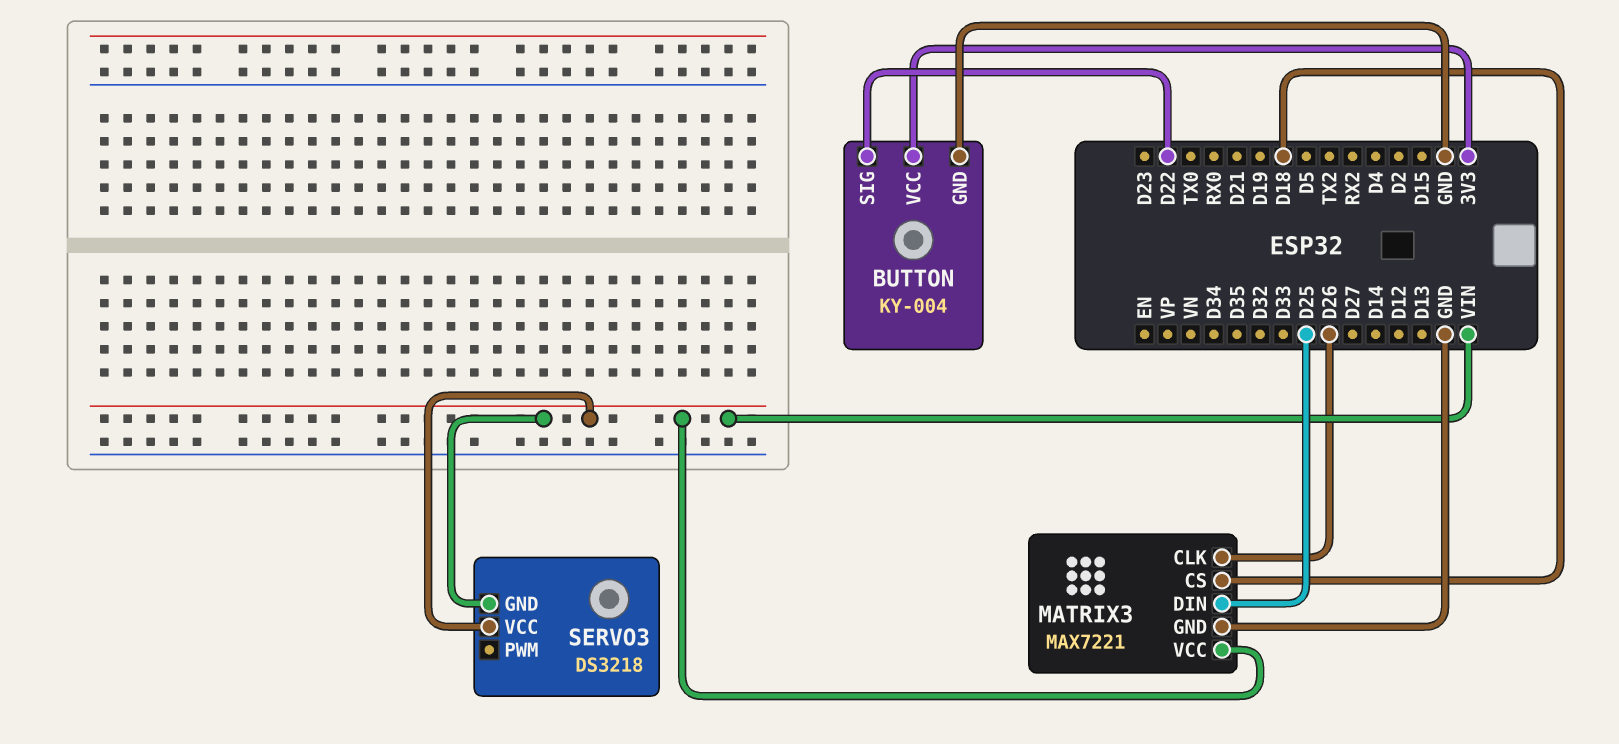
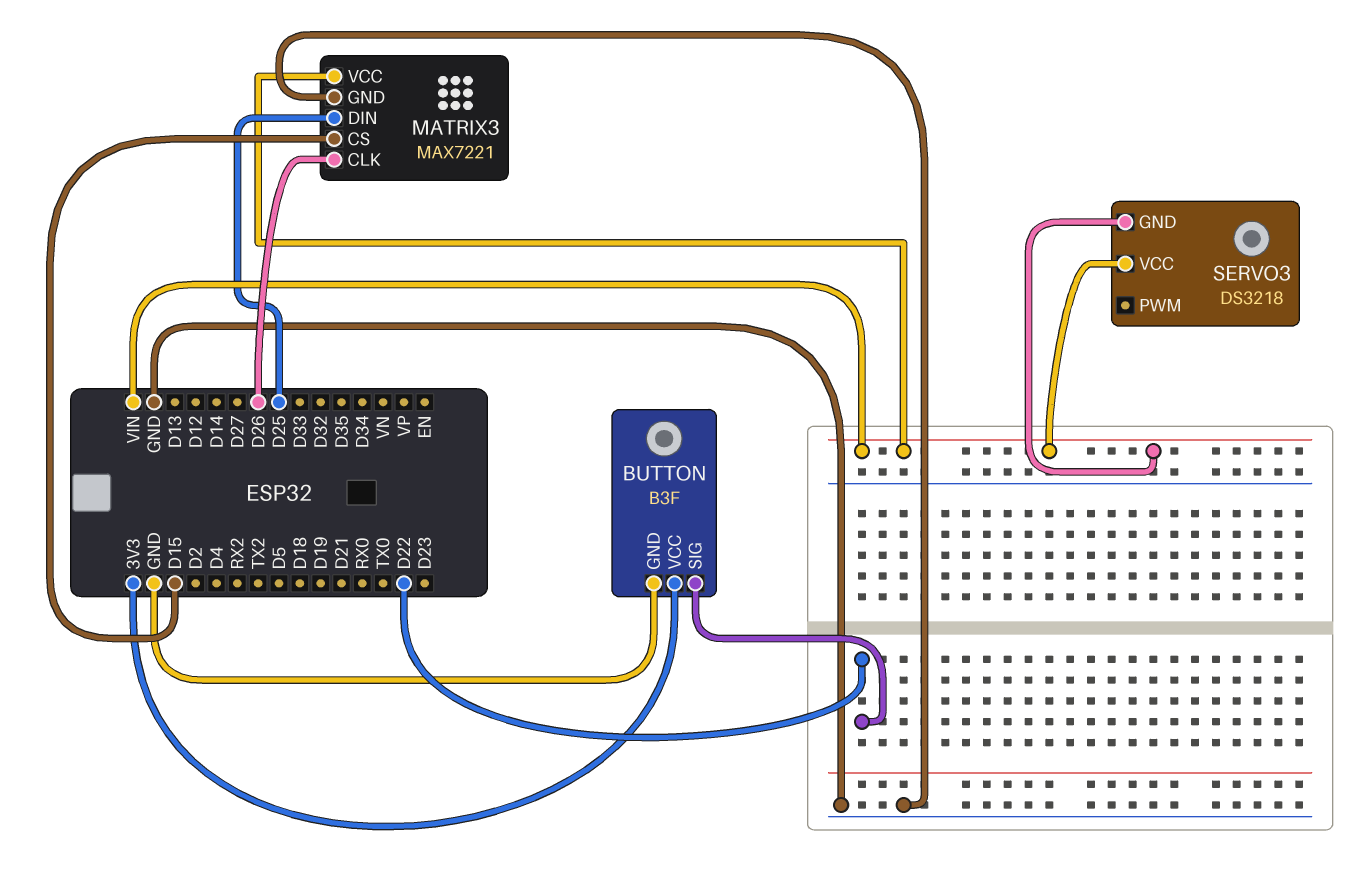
BUTTON: KY-004 -> B3F
MATRIX3 pin CS: D18 -> D15

